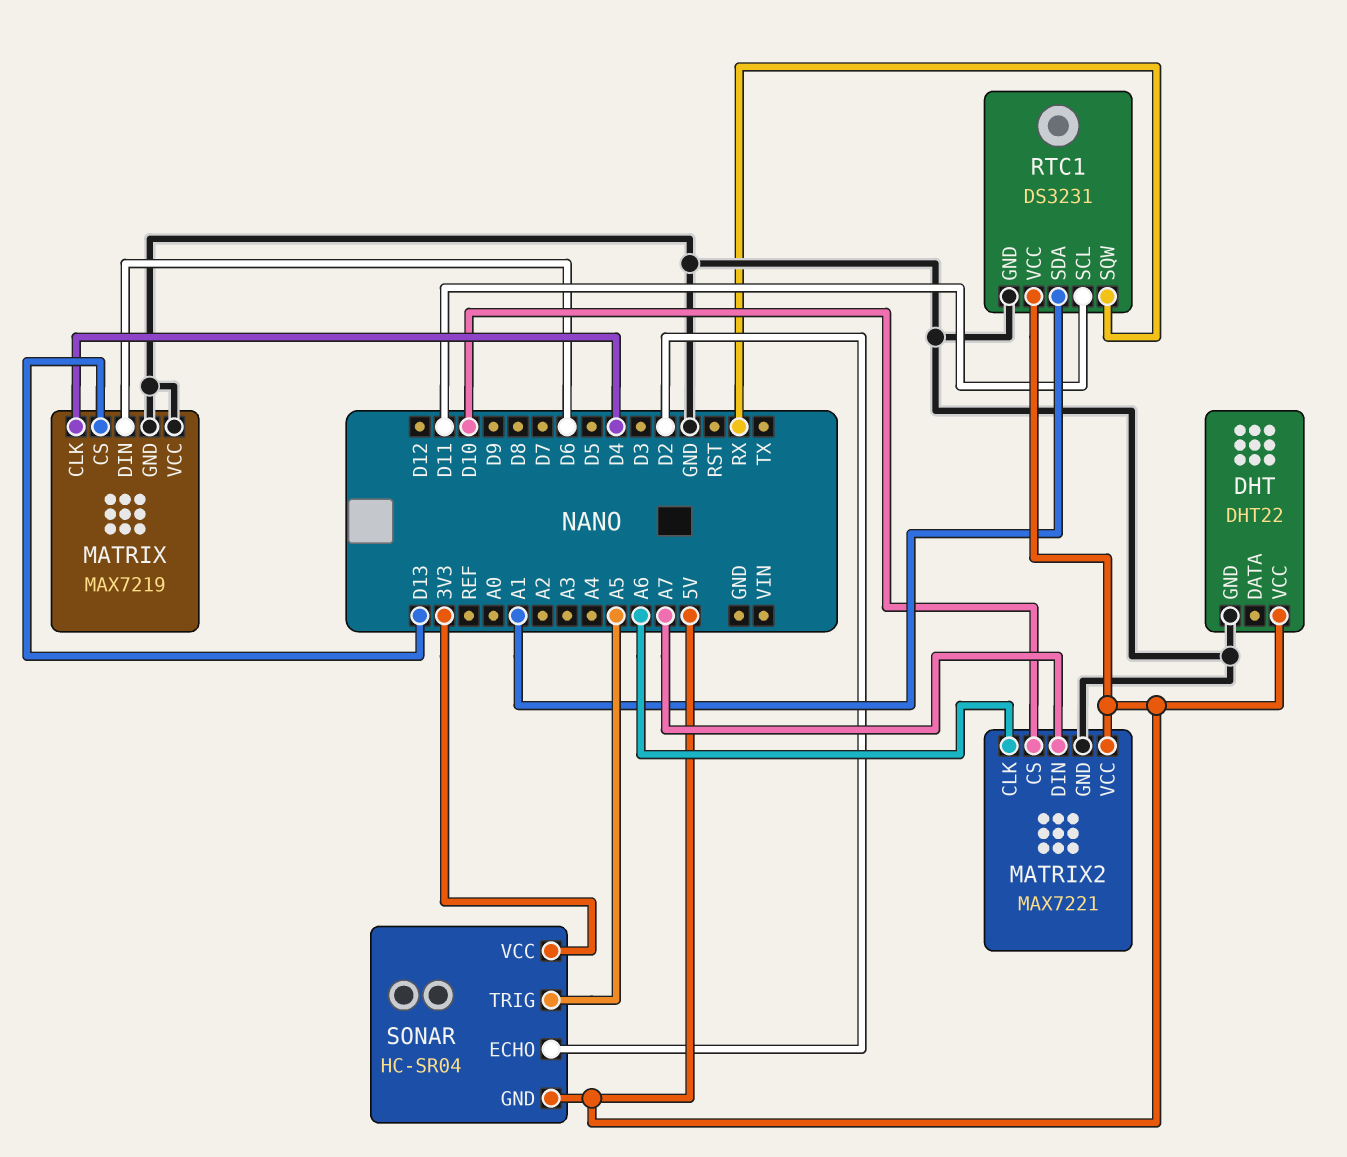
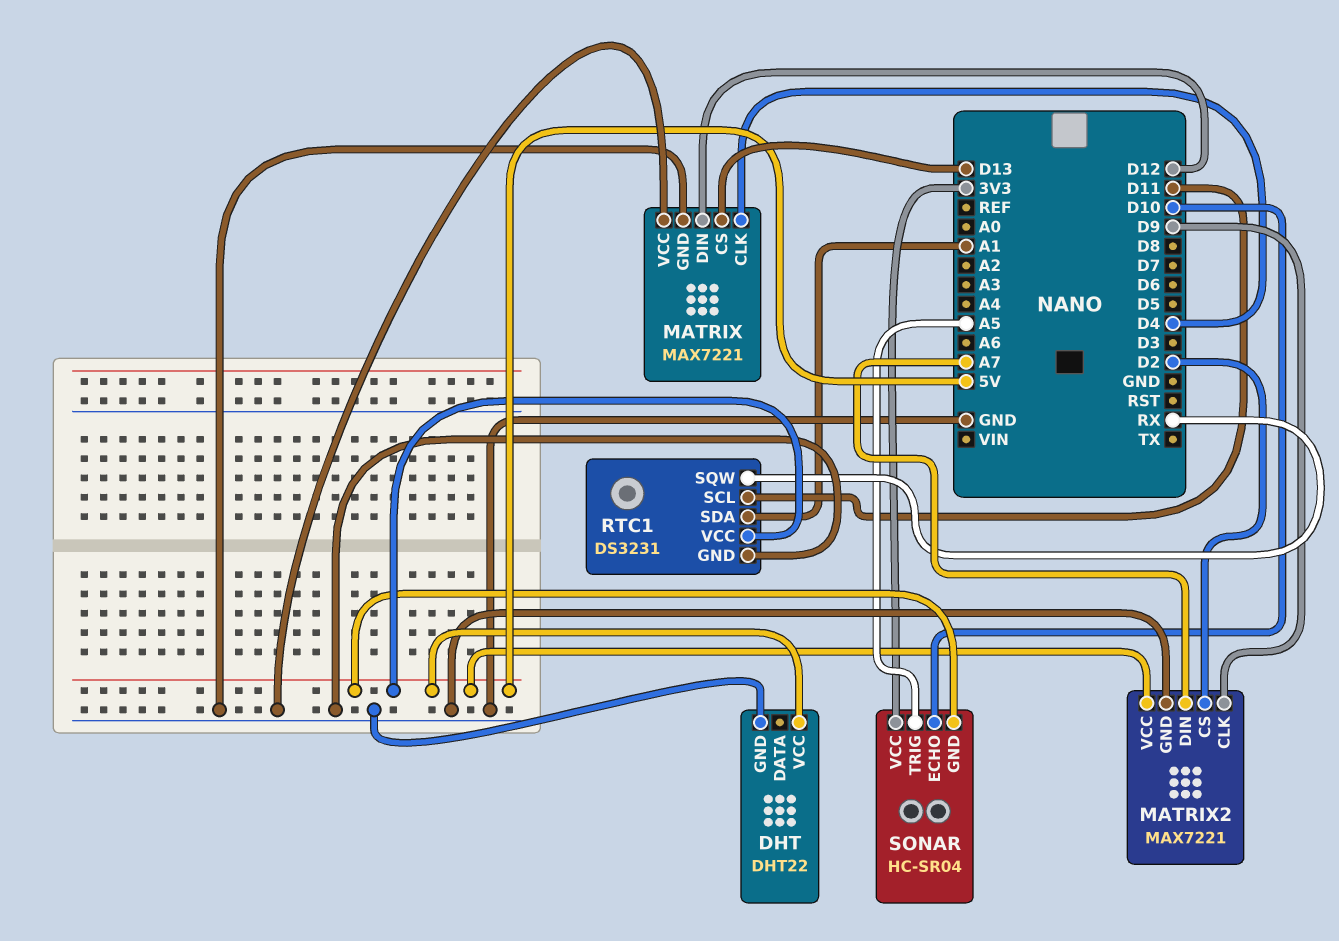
MATRIX: MAX7219 -> MAX7221
MATRIX pin DIN: D6 -> D12
MATRIX2 pin CLK: A6 -> D9
MATRIX2 pin CS: D10 -> D2
SONAR pin ECHO: D2 -> D10

